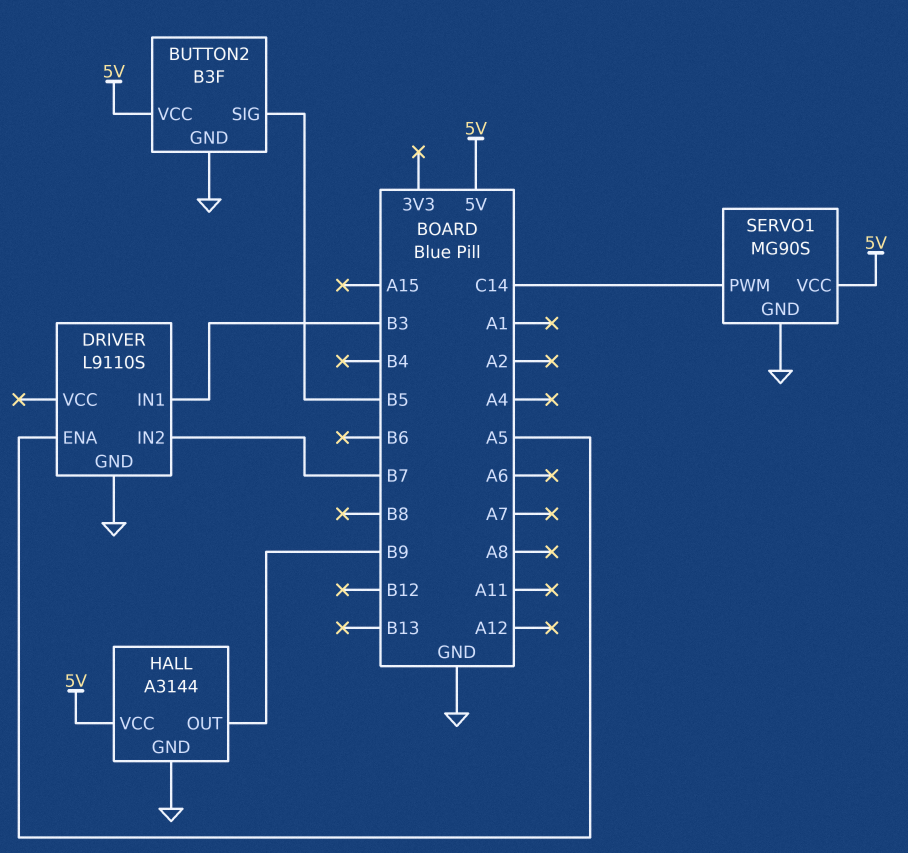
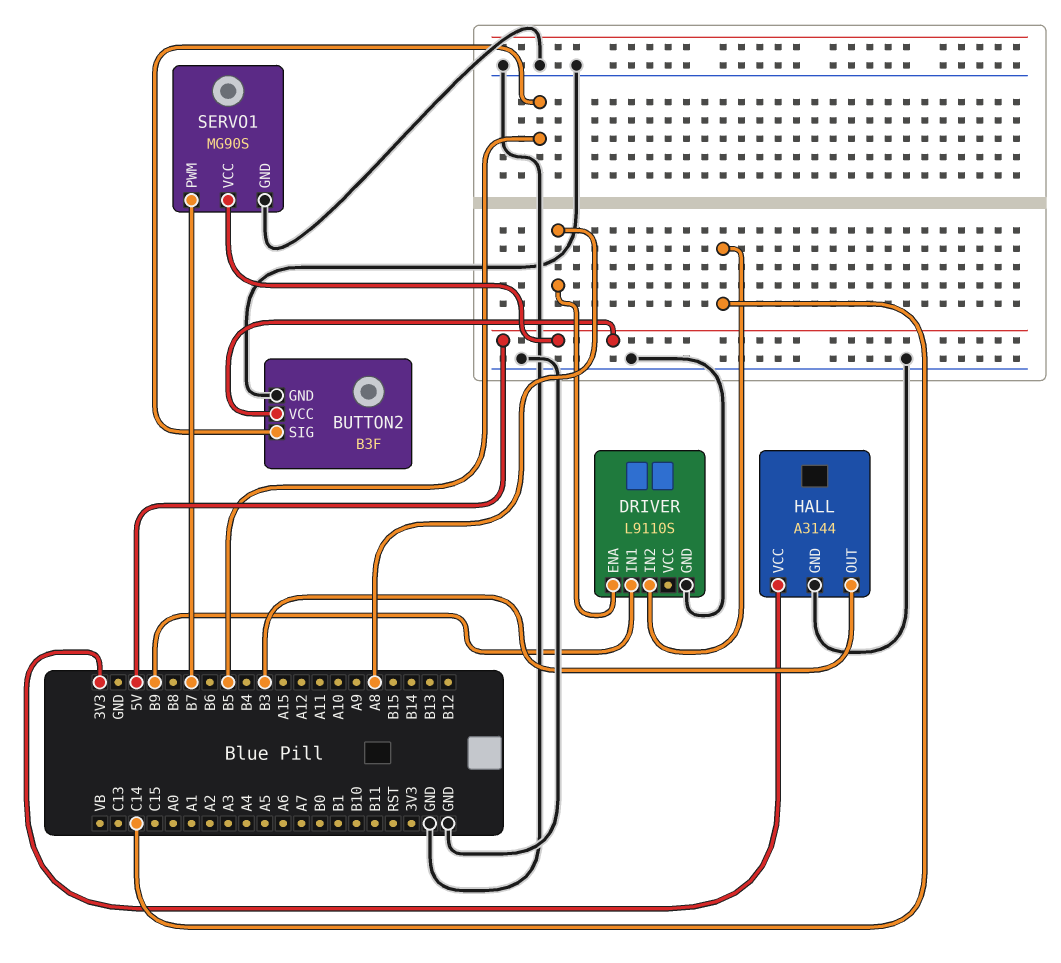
DRIVER pin ENA: A5 -> A8
DRIVER pin IN1: B3 -> B9
DRIVER pin IN2: B7 -> C14
HALL pin OUT: B9 -> B3
HALL pin VCC: 5V -> 3V3
SERVO1 pin PWM: C14 -> B7

